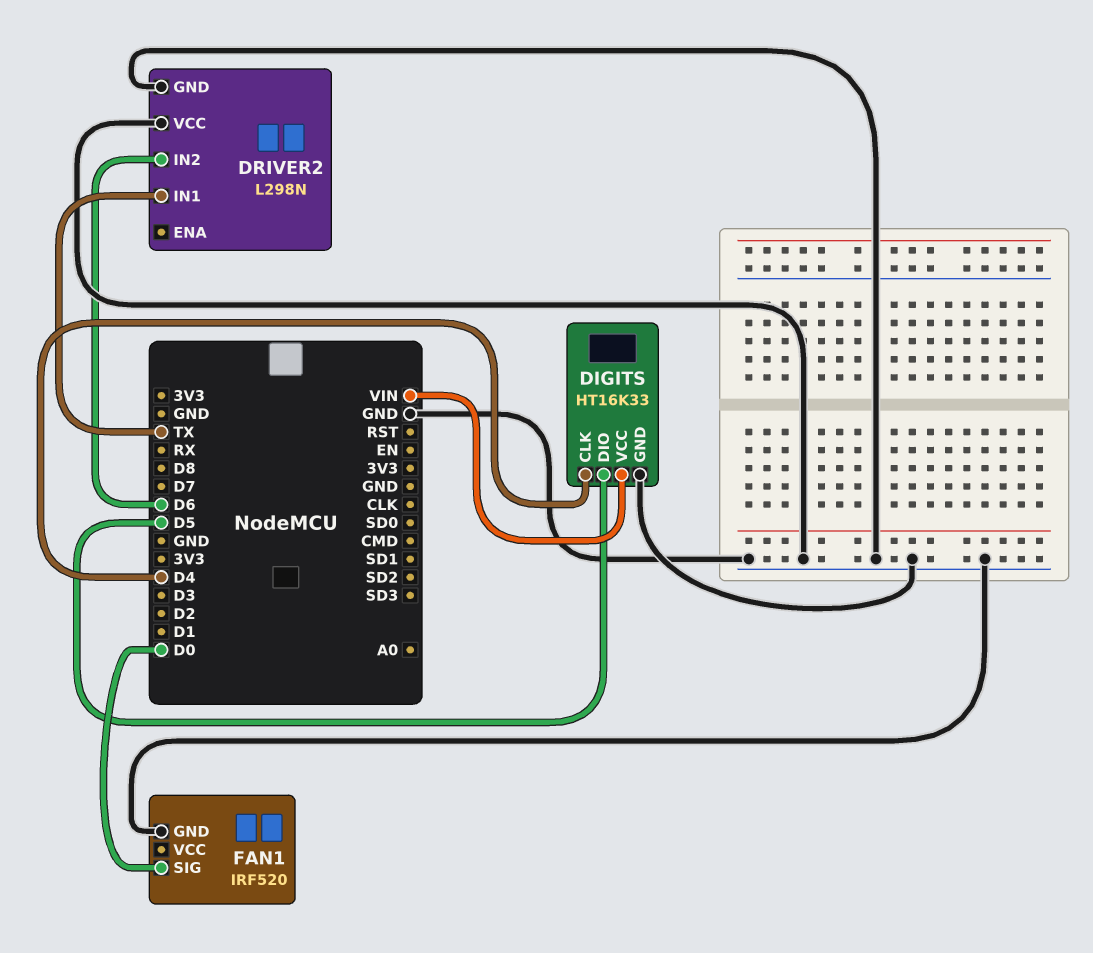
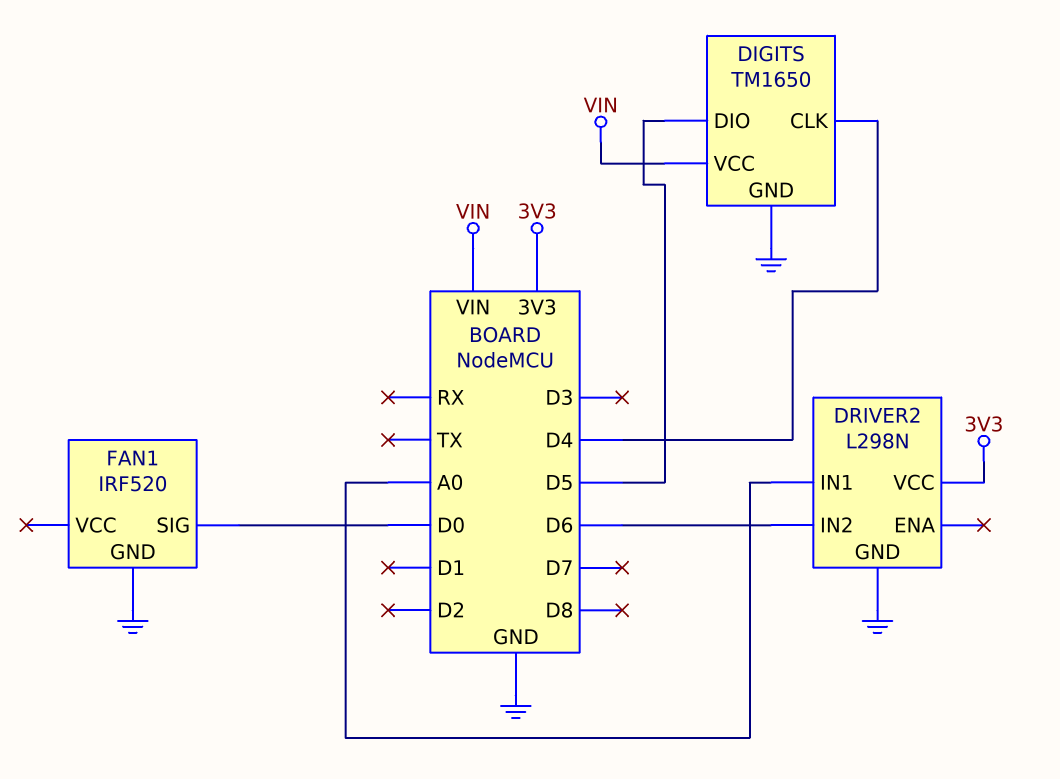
DIGITS: HT16K33 -> TM1650
DRIVER2 pin IN1: TX -> A0
DRIVER2 pin VCC: GND -> 3V3

